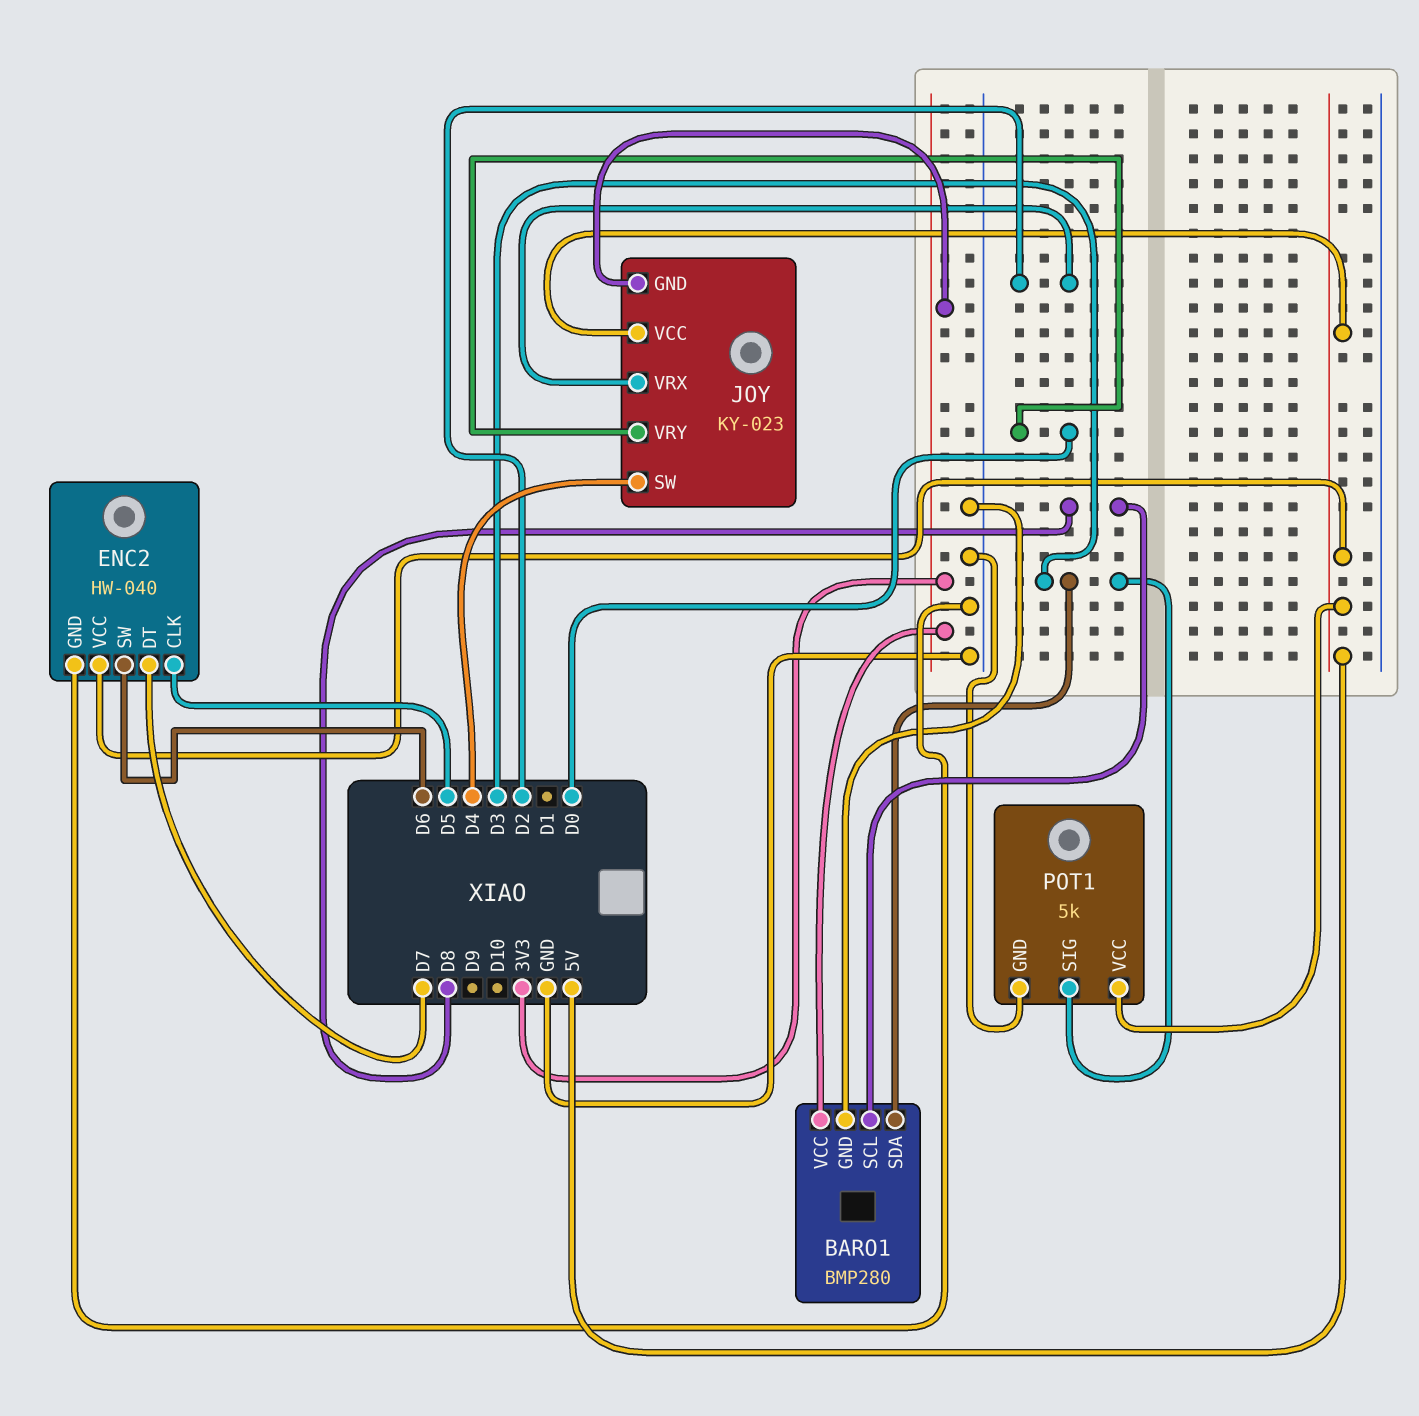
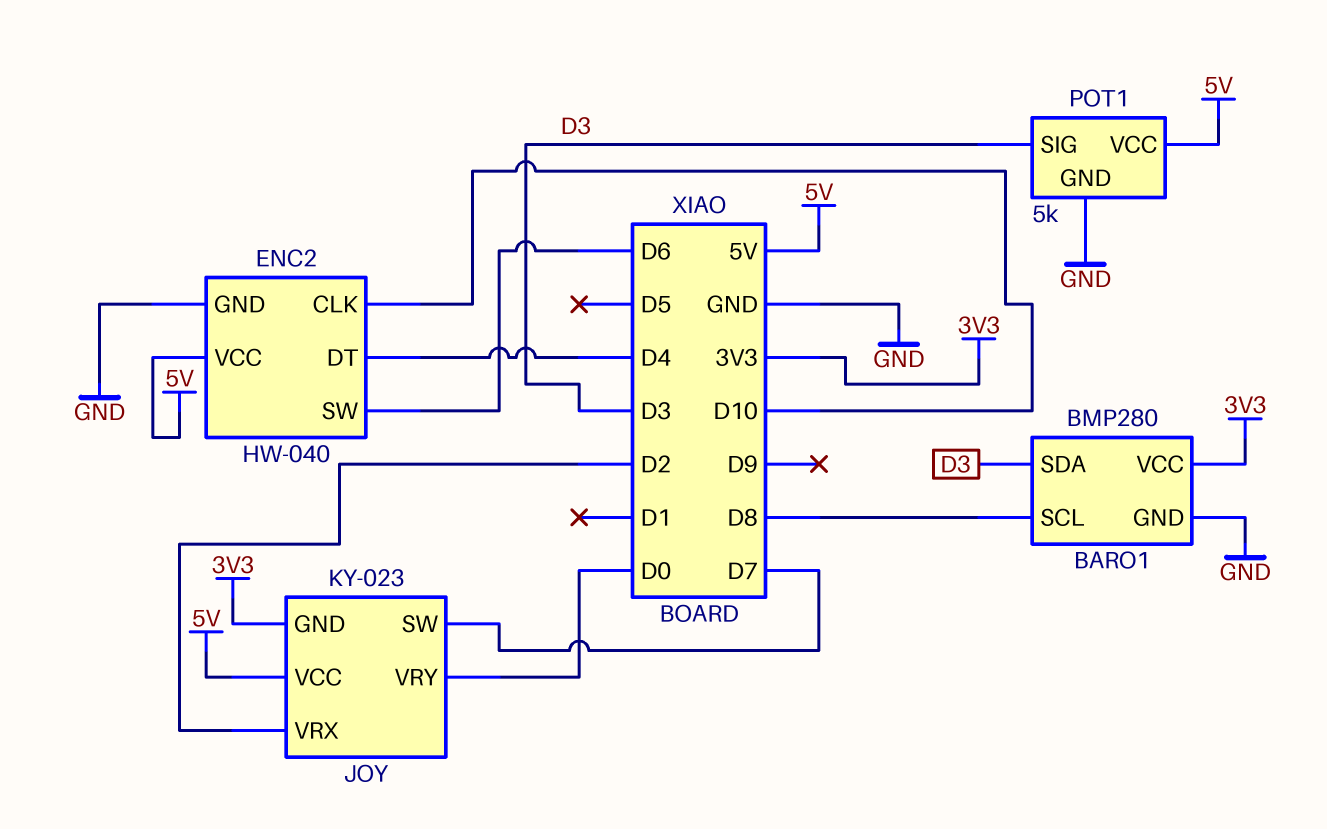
ENC2 pin CLK: D5 -> D10
ENC2 pin DT: D7 -> D4
JOY pin SW: D4 -> D7

